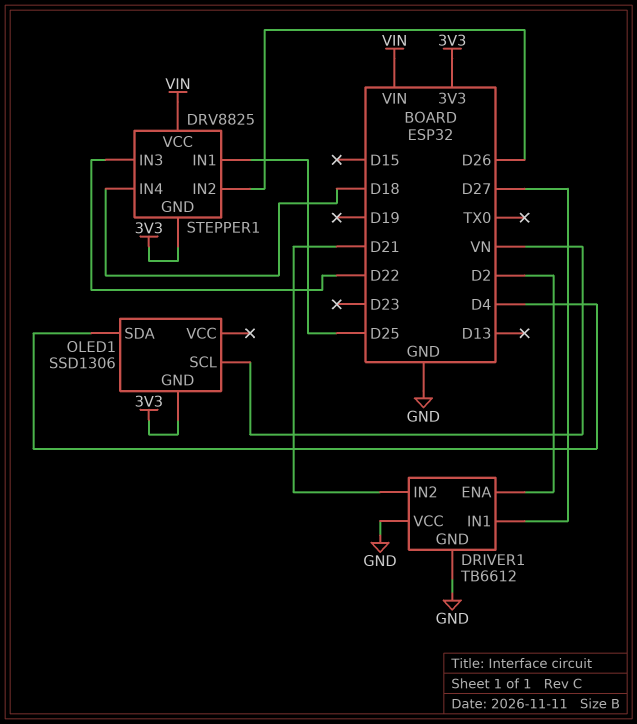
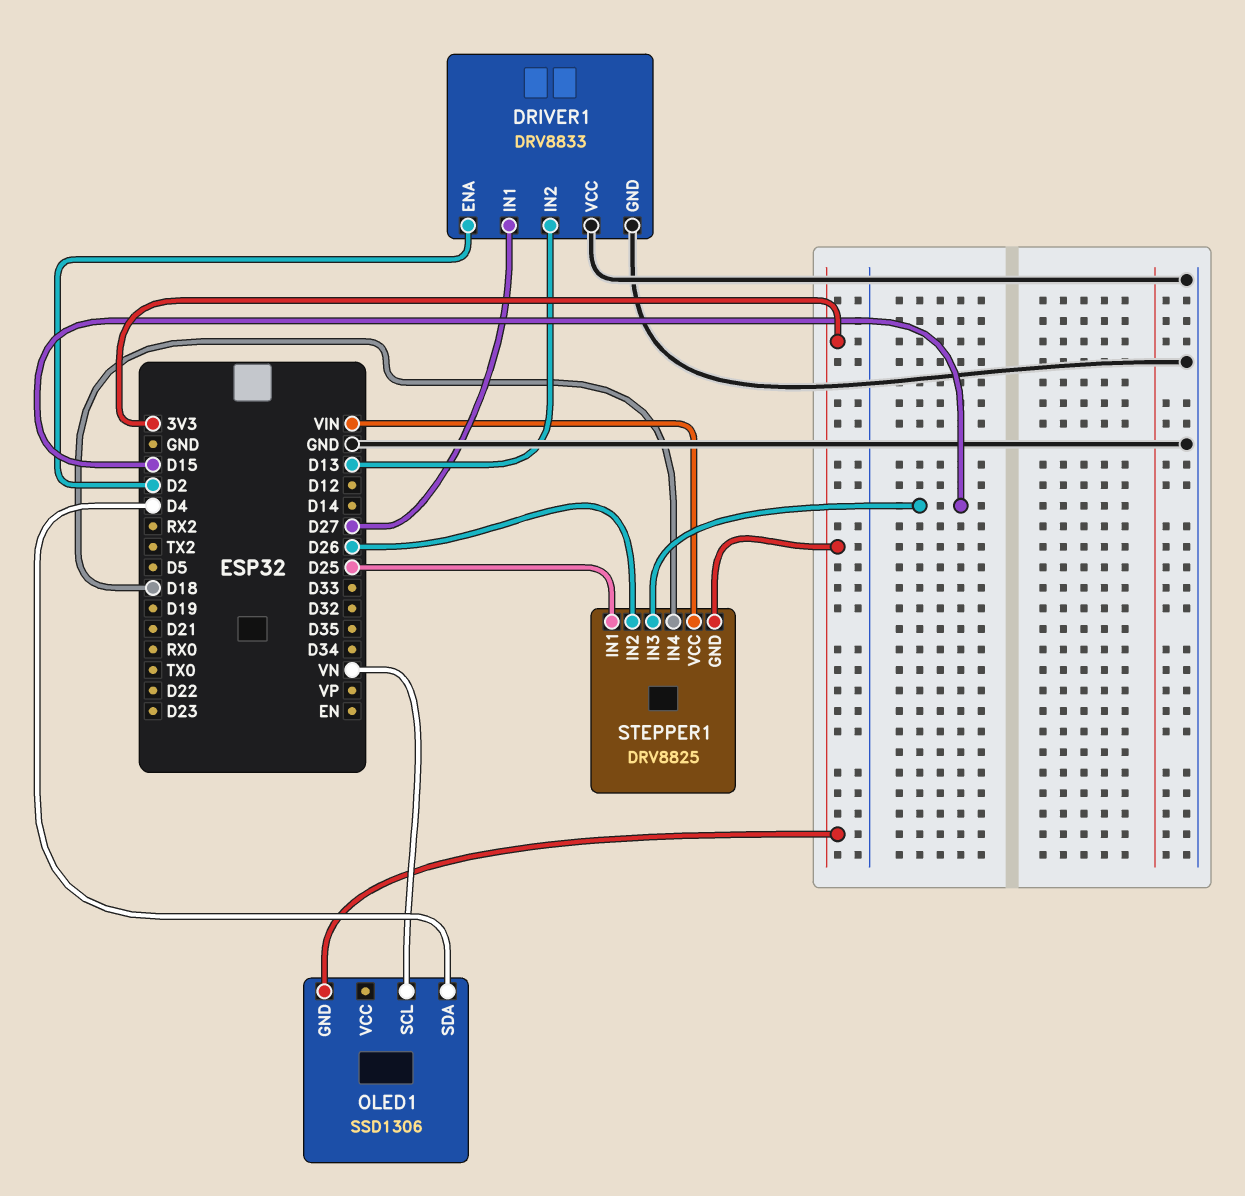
DRIVER1: TB6612 -> DRV8833
DRIVER1 pin IN2: D21 -> D13
STEPPER1 pin IN3: D22 -> D15

